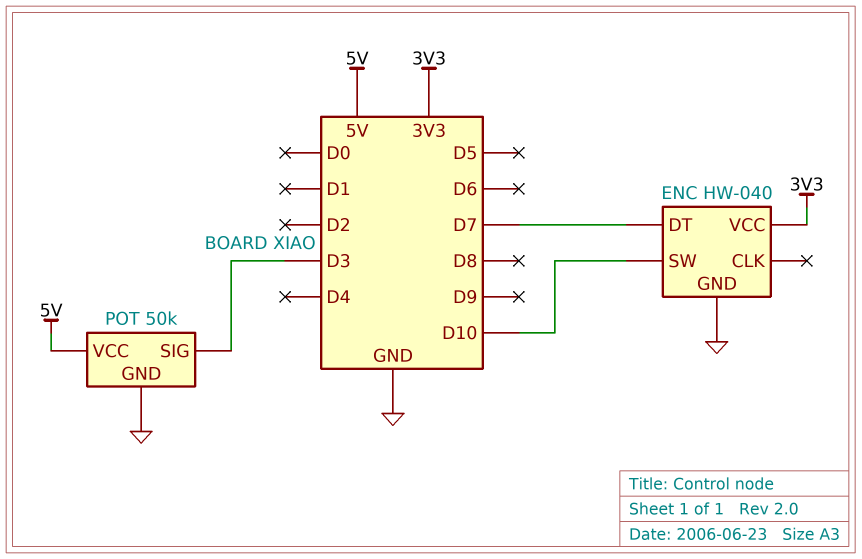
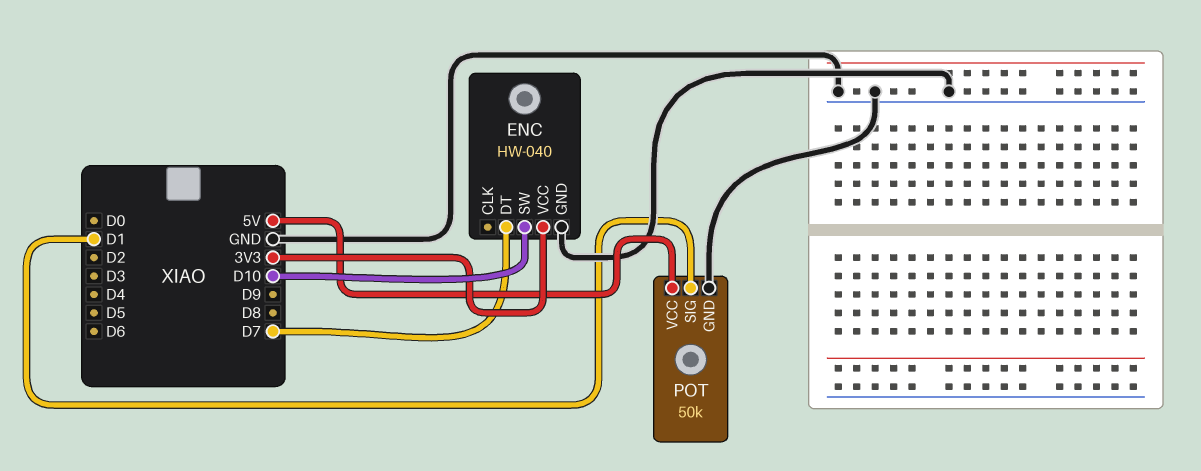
POT pin SIG: D3 -> D1

